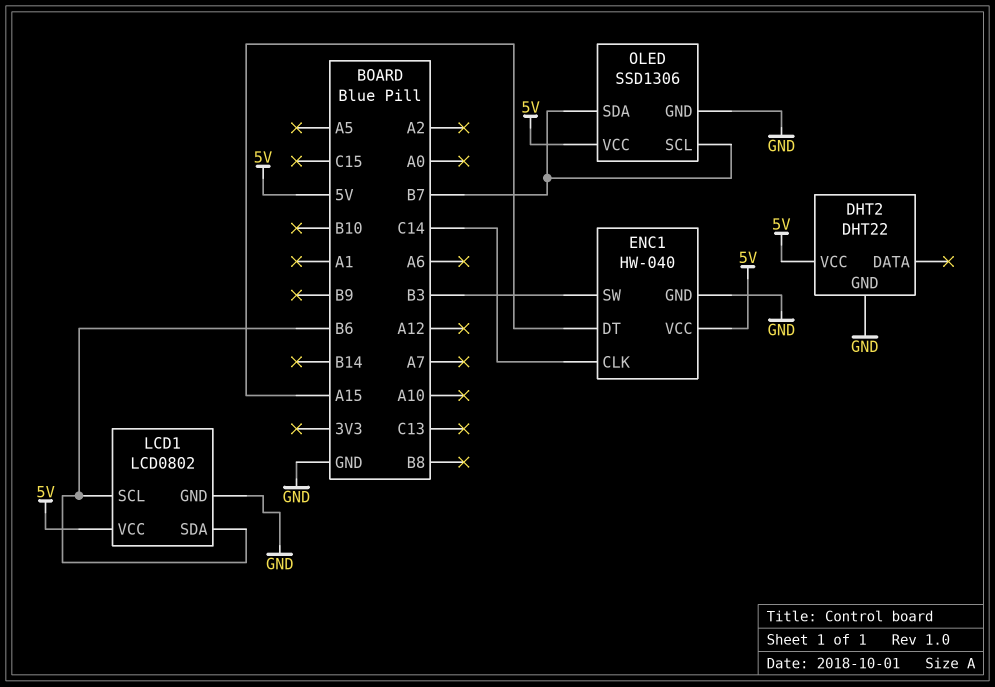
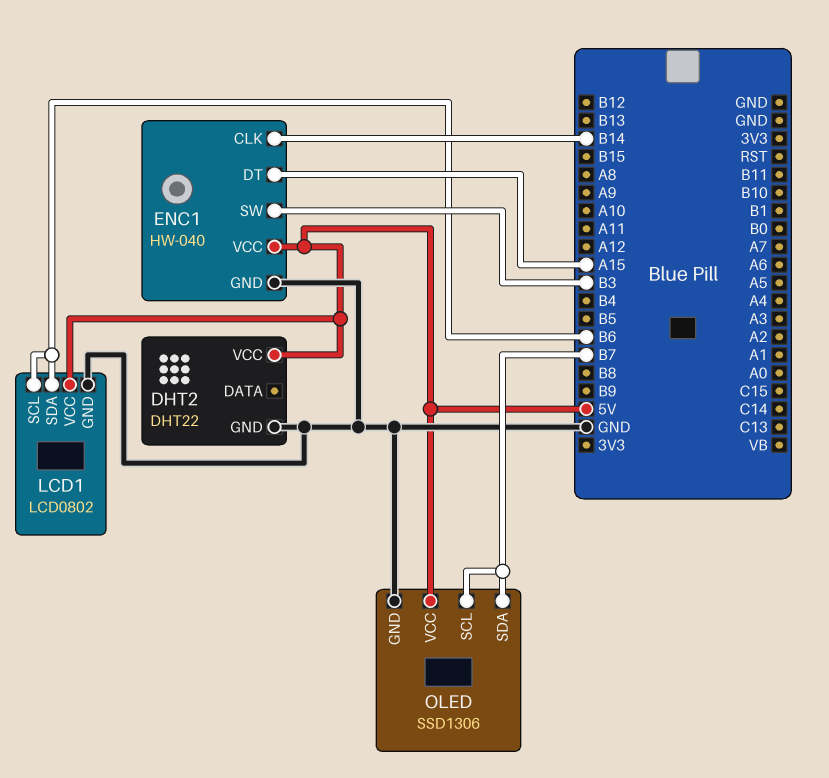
ENC1 pin CLK: C14 -> B14

